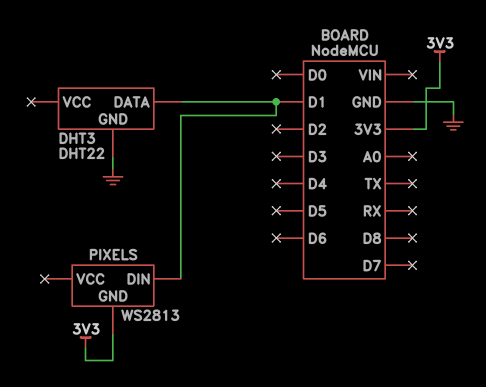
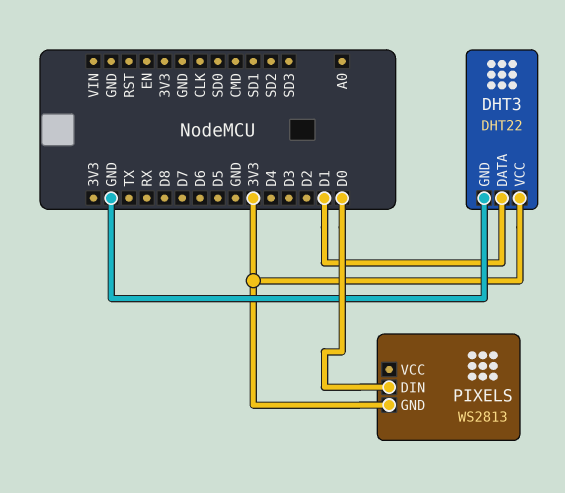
DHT3 pin VCC: none -> 3V3
PIXELS pin DIN: D1 -> D0

